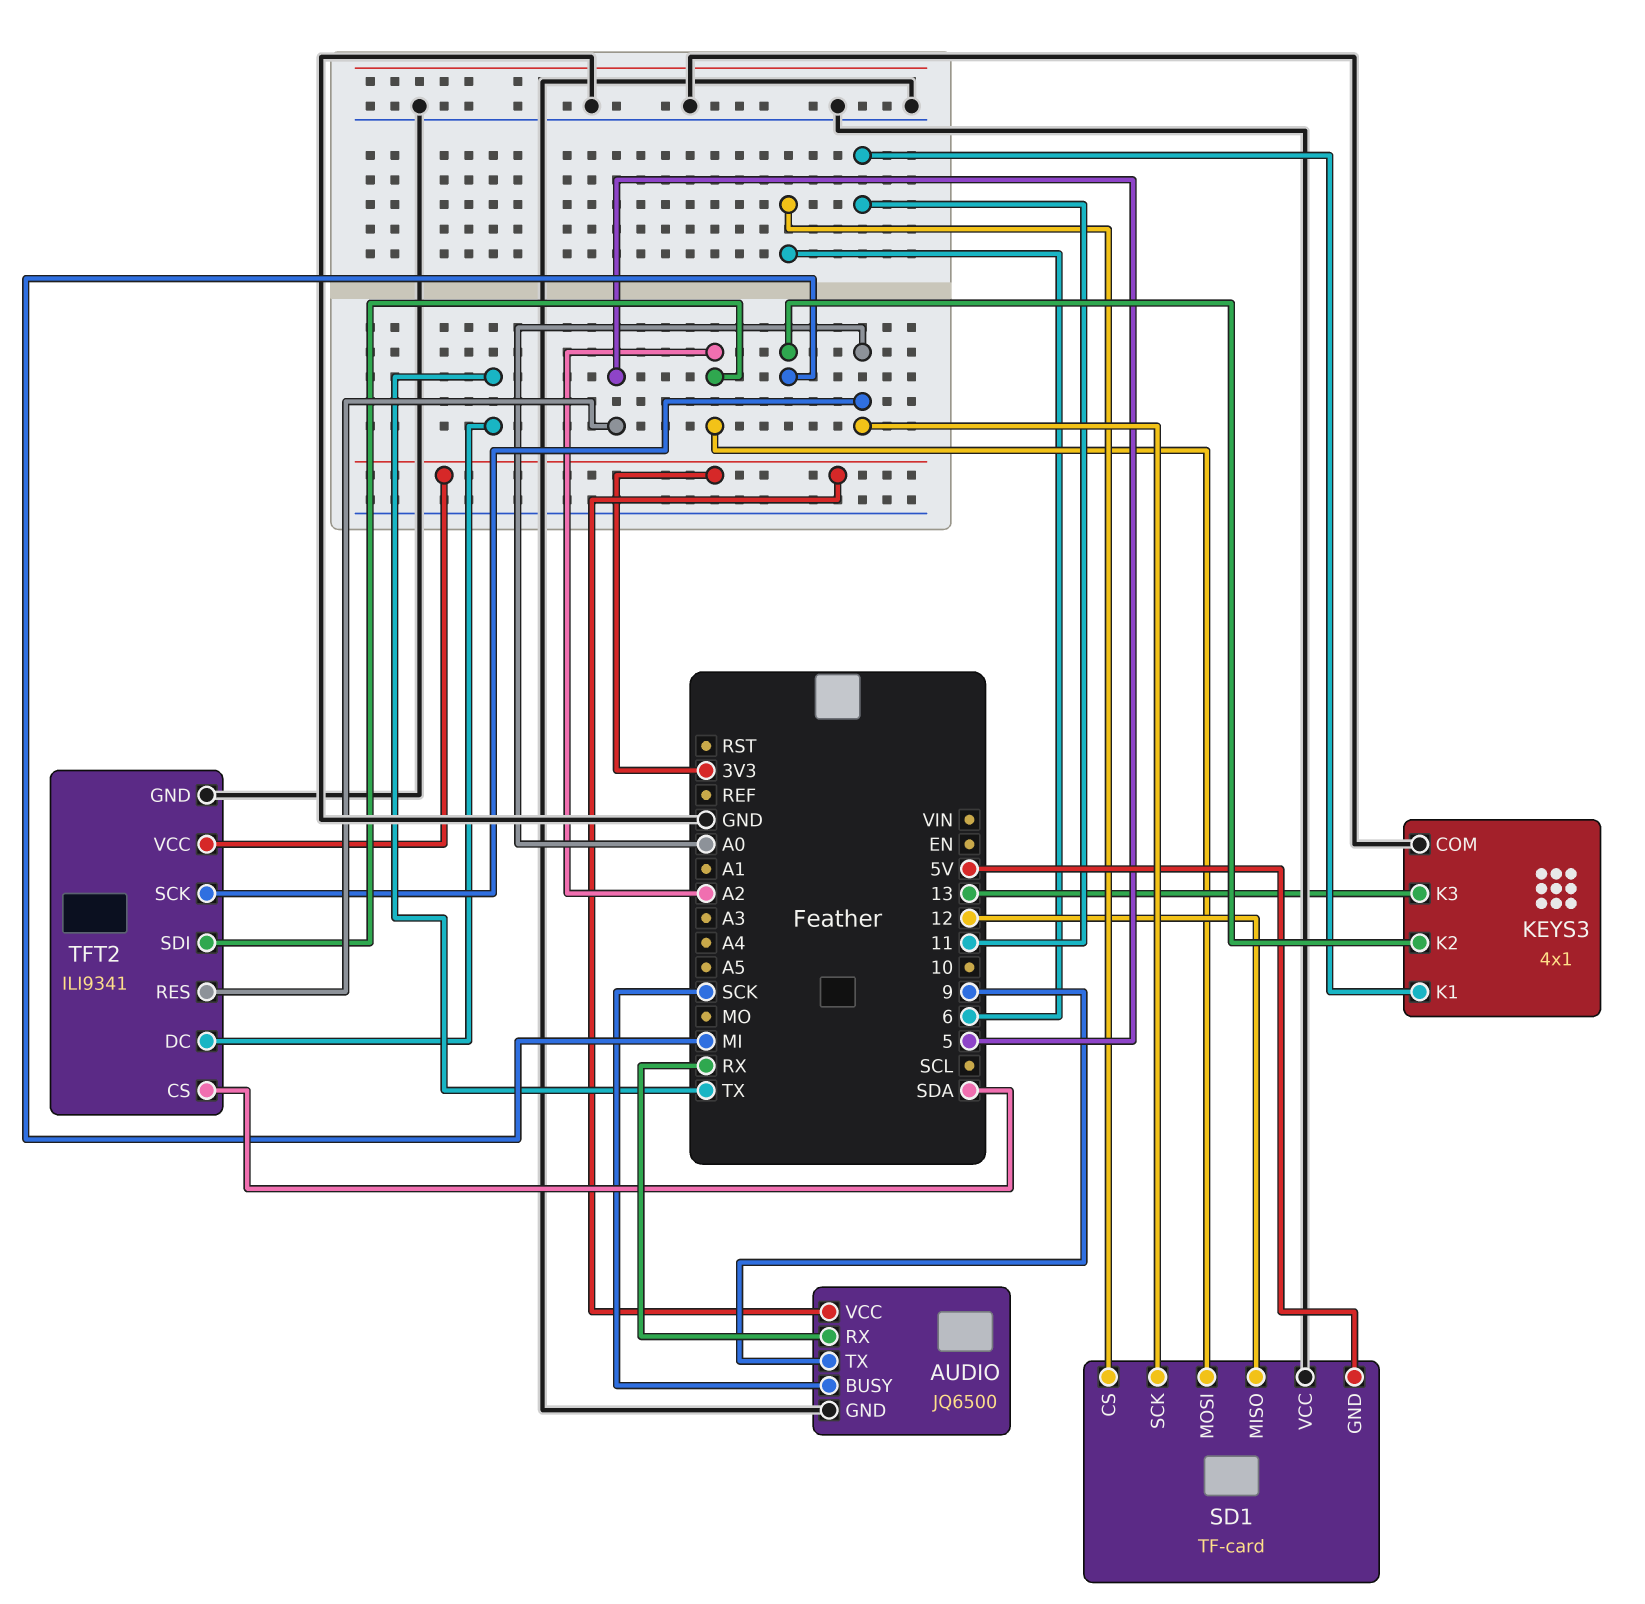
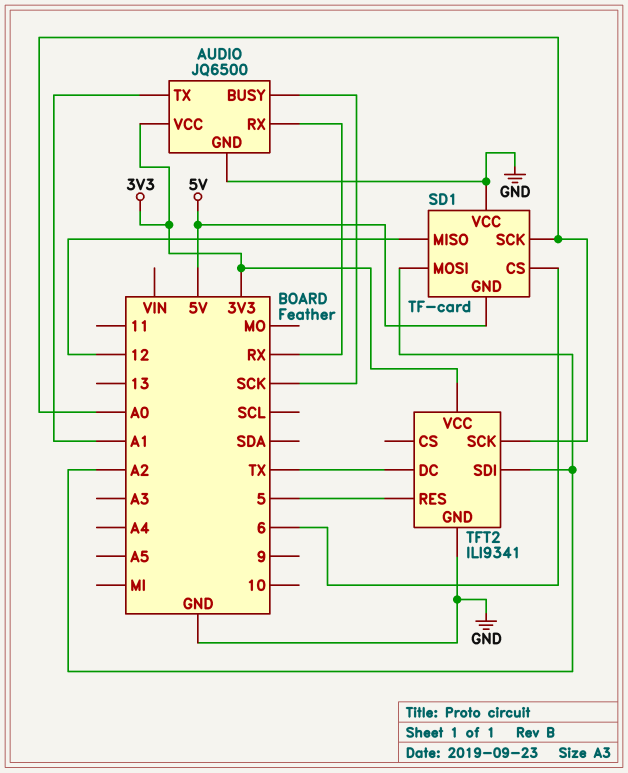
AUDIO pin TX: 9 -> A1
KEYS3: 4x1 -> none
KEYS3 pin COM: GND -> none
KEYS3 pin K1: 11 -> none
KEYS3 pin K2: MI -> none
KEYS3 pin K3: 13 -> none
TFT2 pin CS: SDA -> none

